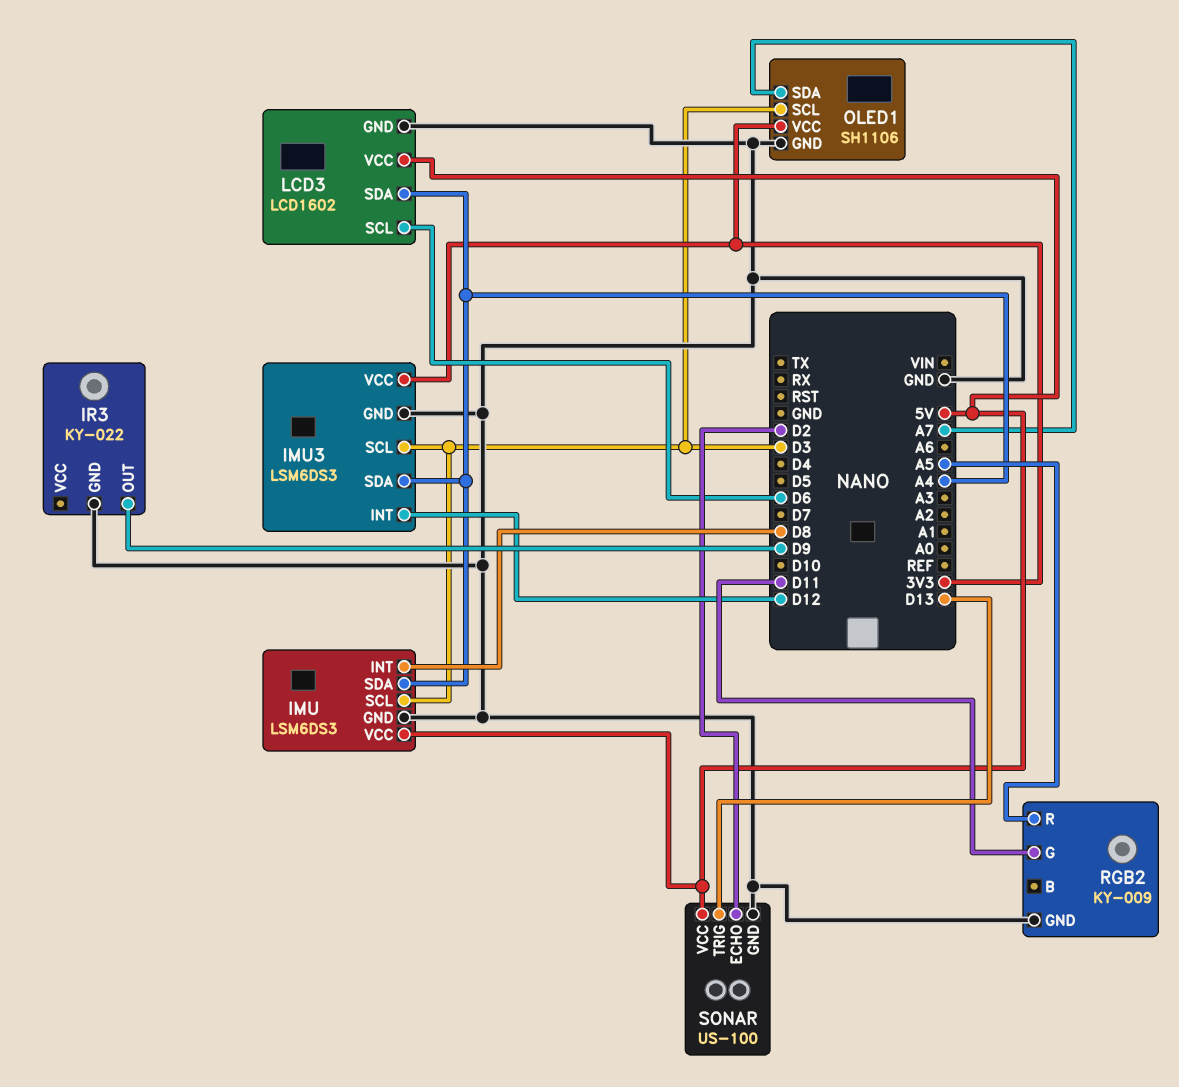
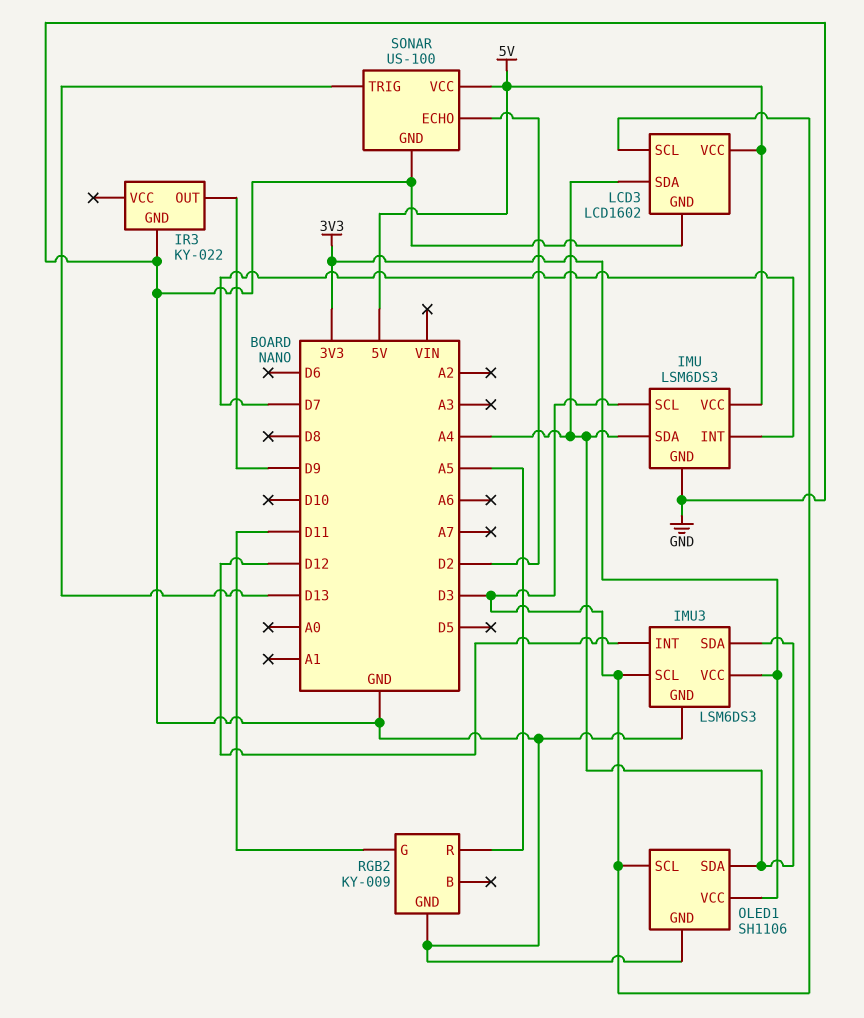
IMU pin INT: D8 -> D7
LCD3 pin SCL: D6 -> D3
OLED1 pin SDA: A7 -> A4

